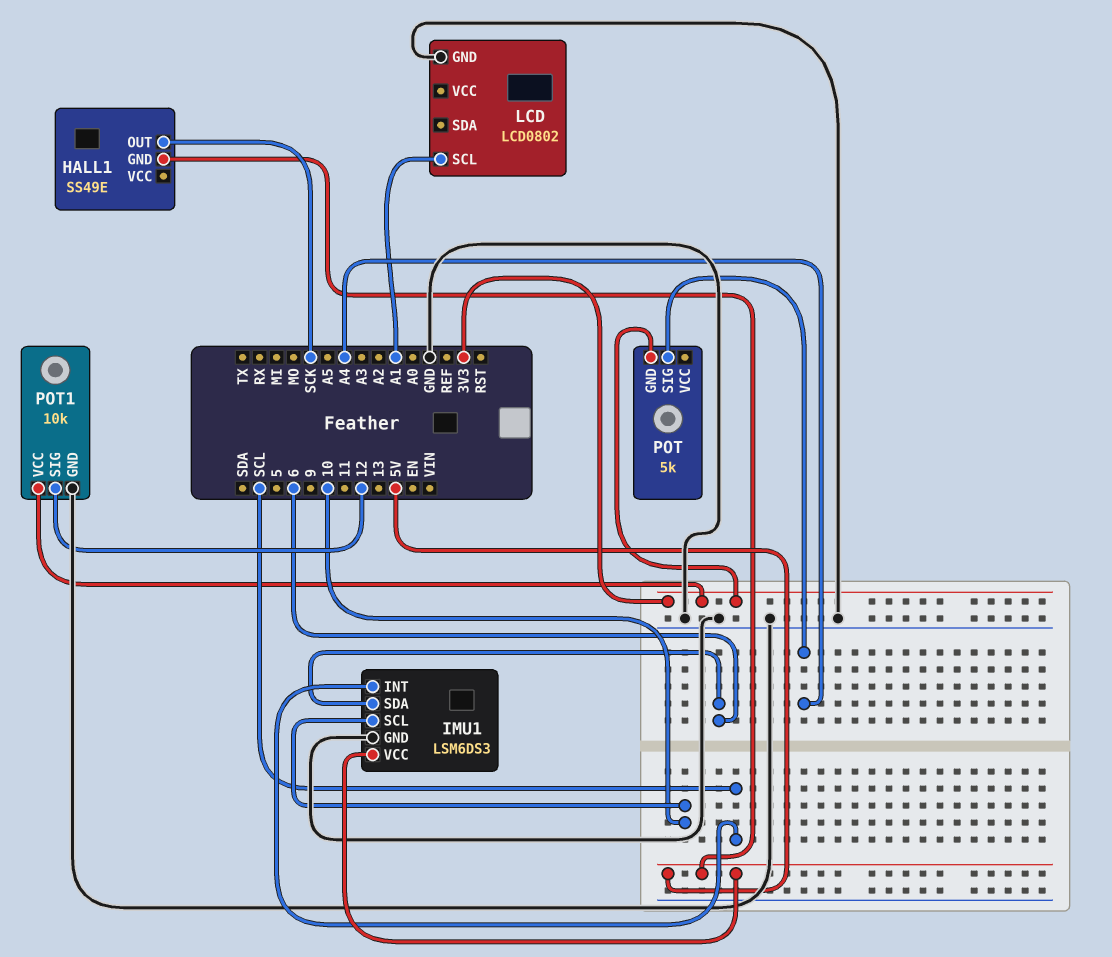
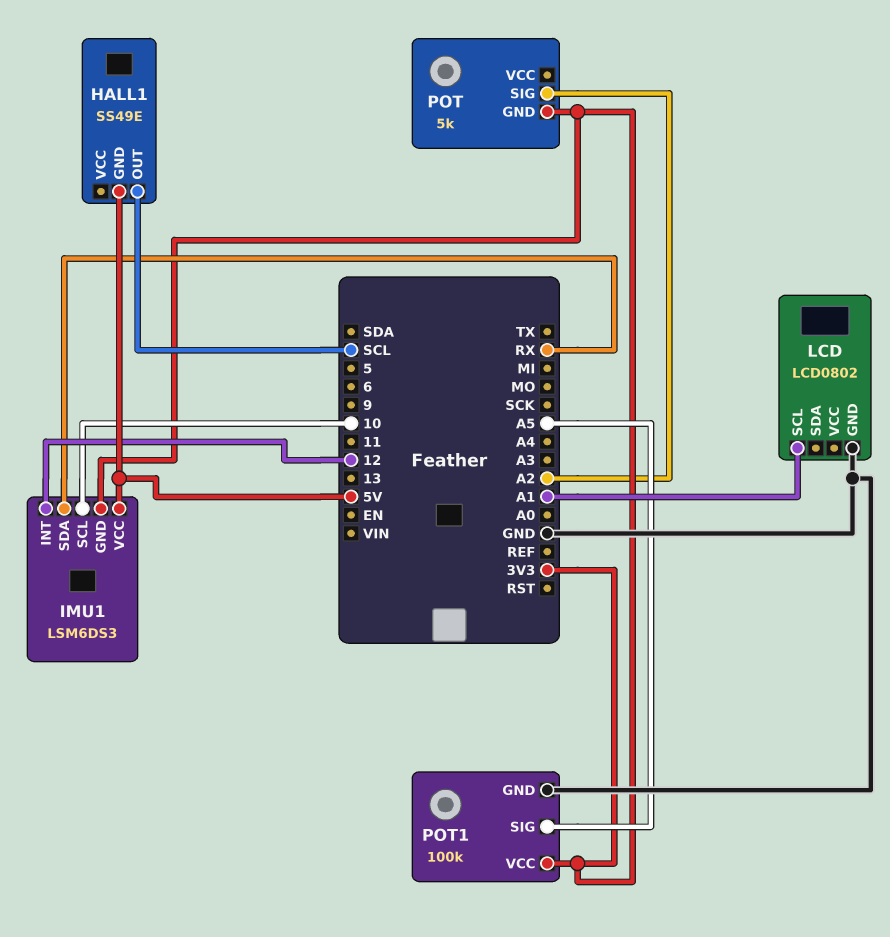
HALL1 pin OUT: SCK -> SCL
IMU1 pin GND: GND -> 3V3
IMU1 pin INT: SCL -> 12
IMU1 pin SDA: 6 -> RX
POT pin SIG: A4 -> A2
POT1: 10k -> 100k
POT1 pin SIG: 12 -> A5

